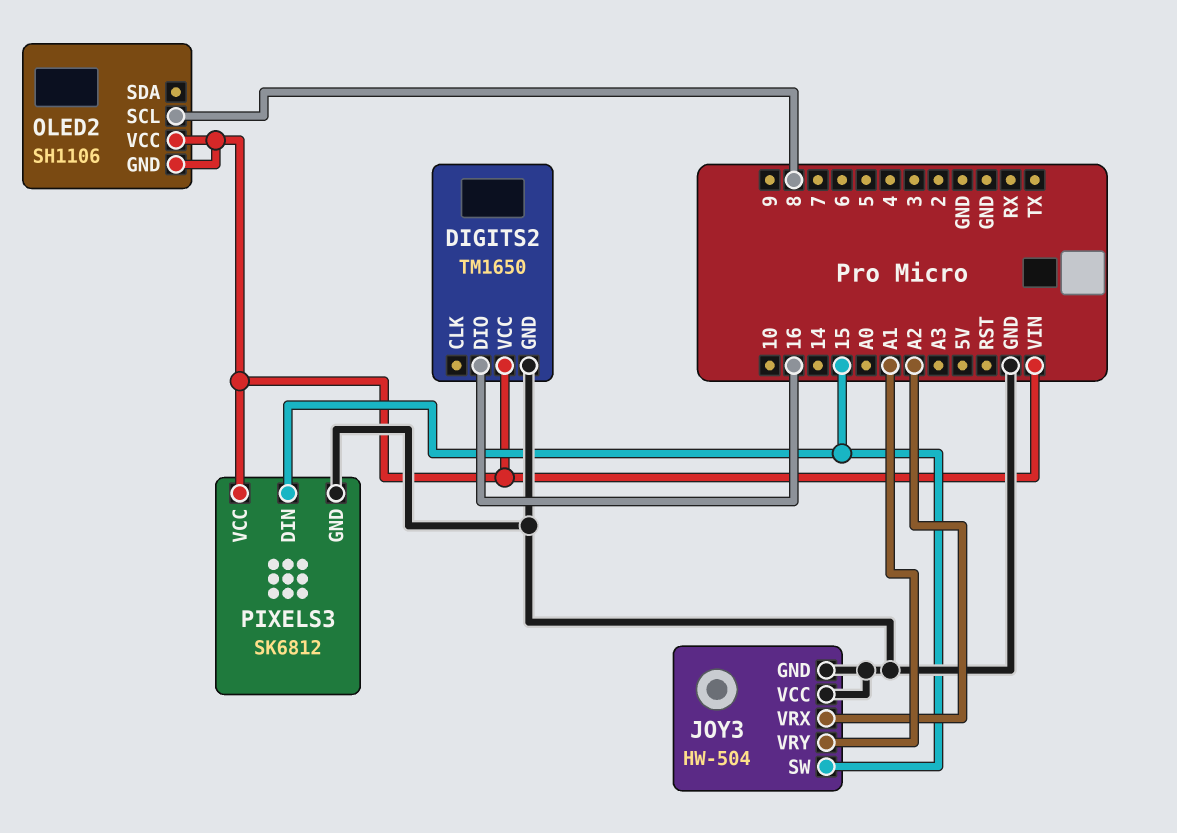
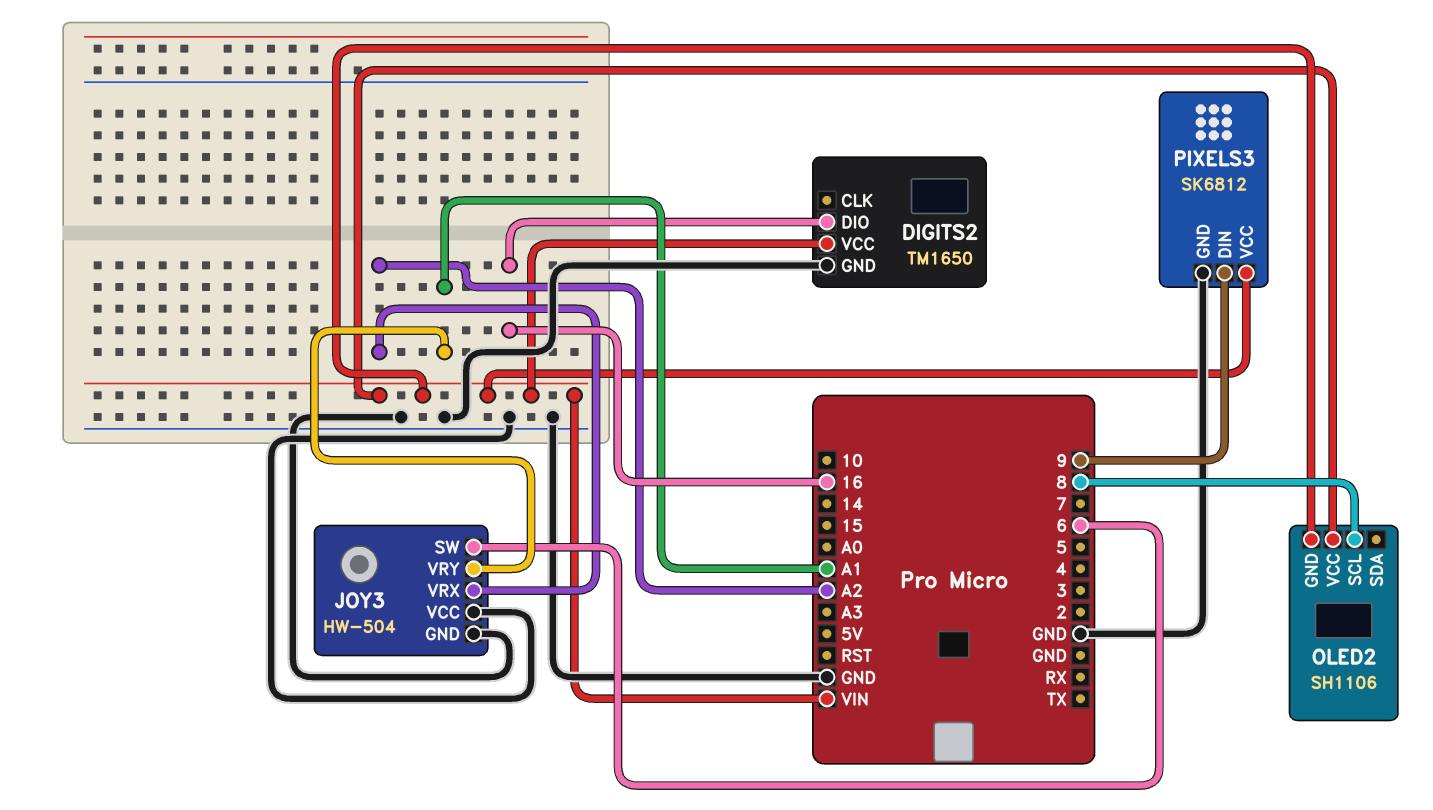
JOY3 pin SW: 15 -> 6
PIXELS3 pin DIN: 15 -> 9

